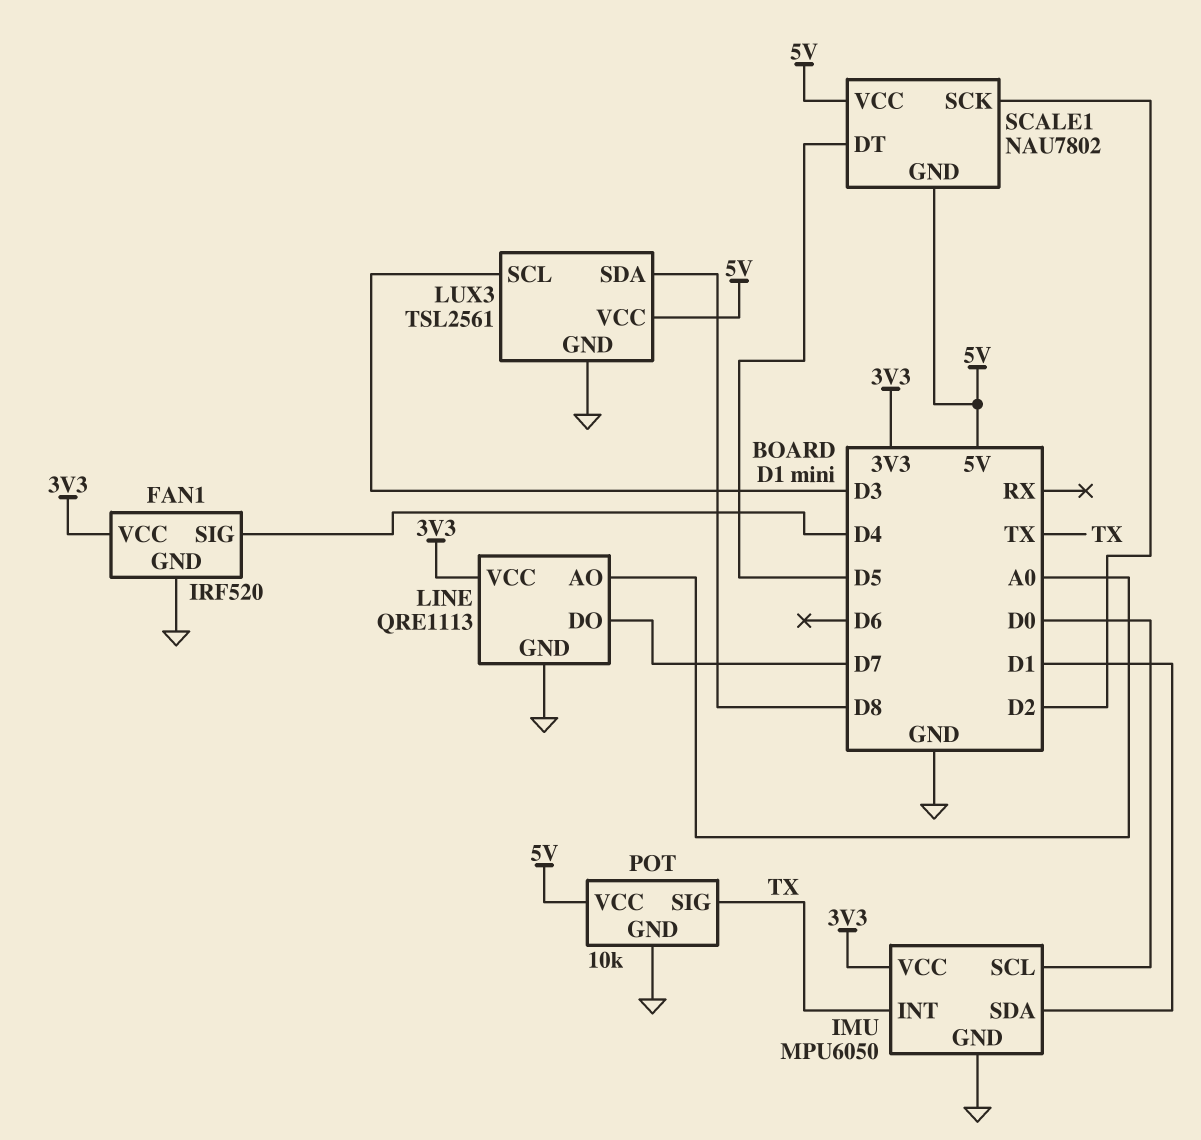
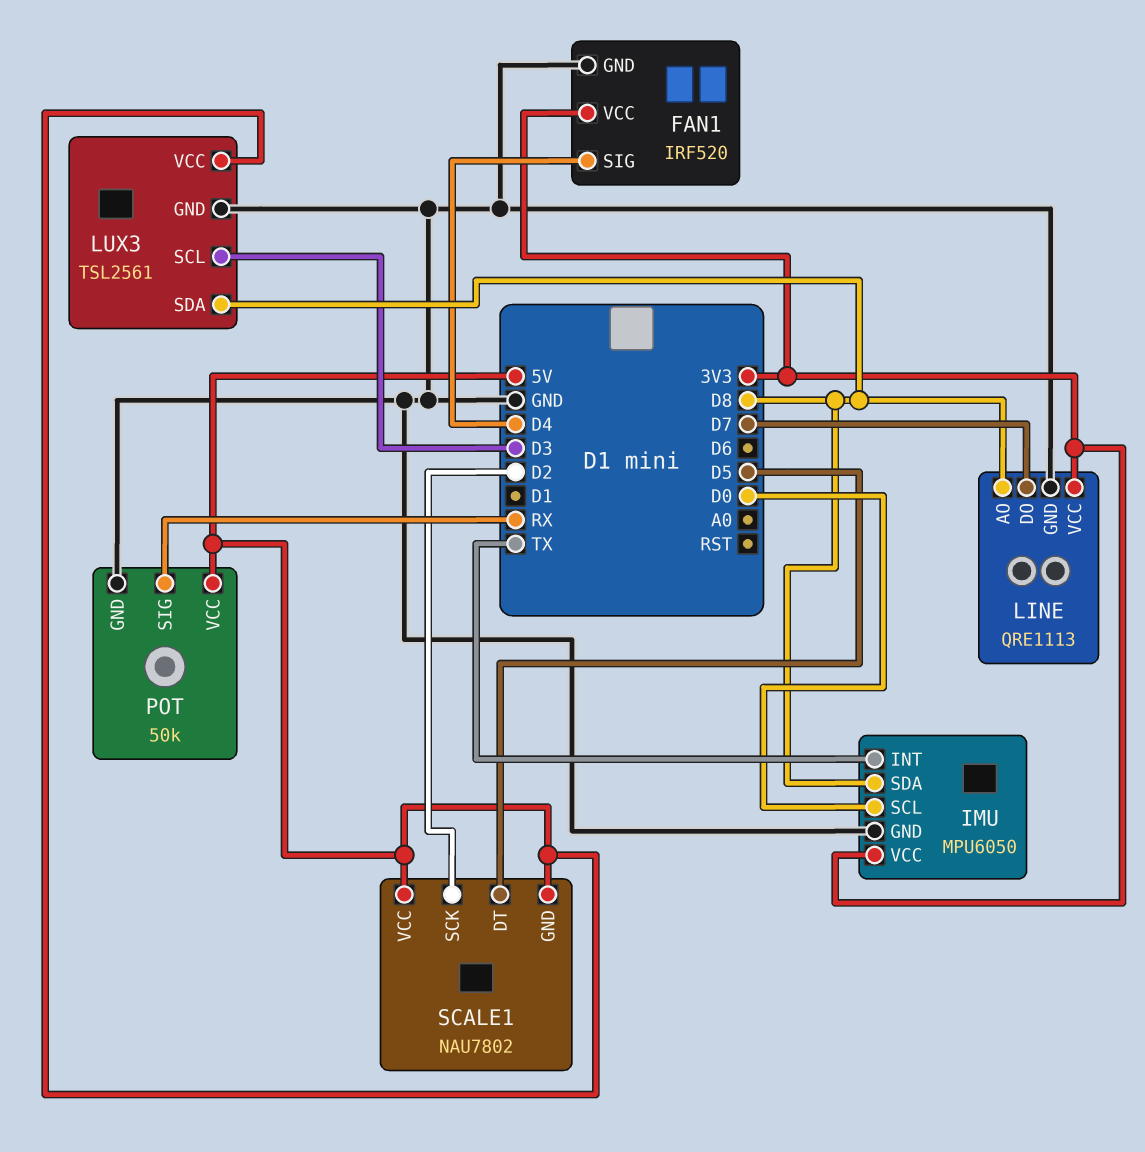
IMU pin SDA: D1 -> D8
LINE pin AO: A0 -> D8
POT: 10k -> 50k
POT pin SIG: TX -> RX

